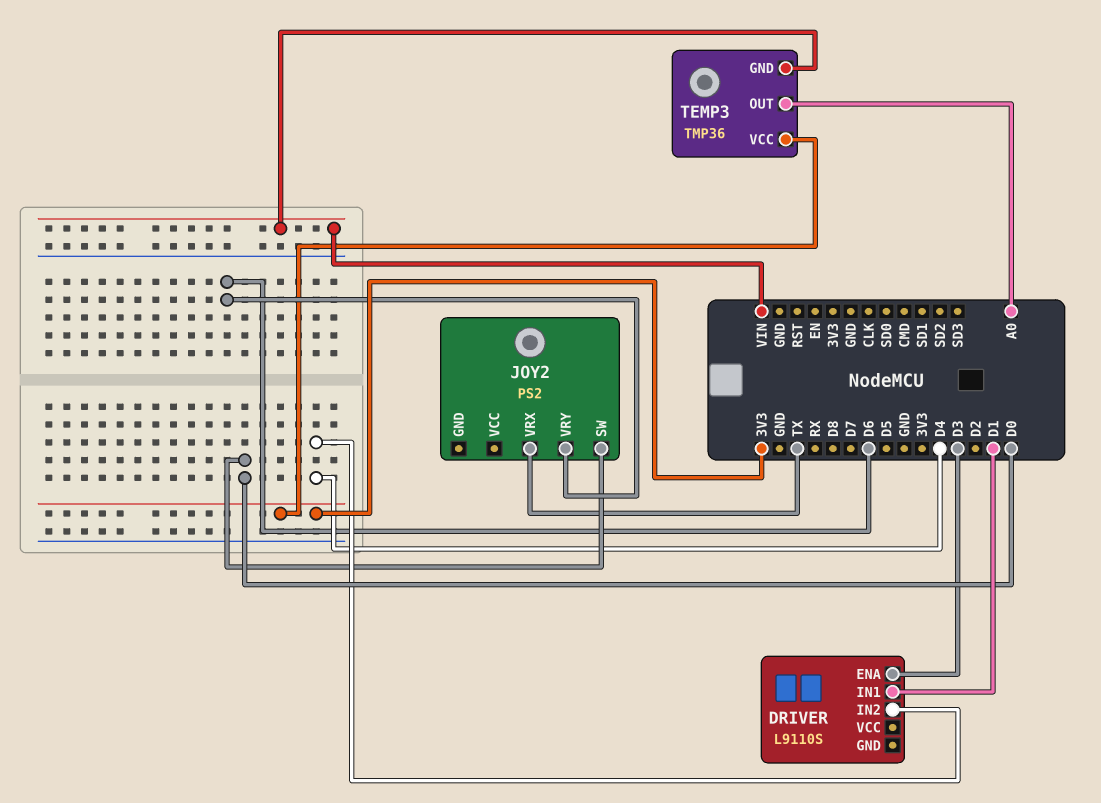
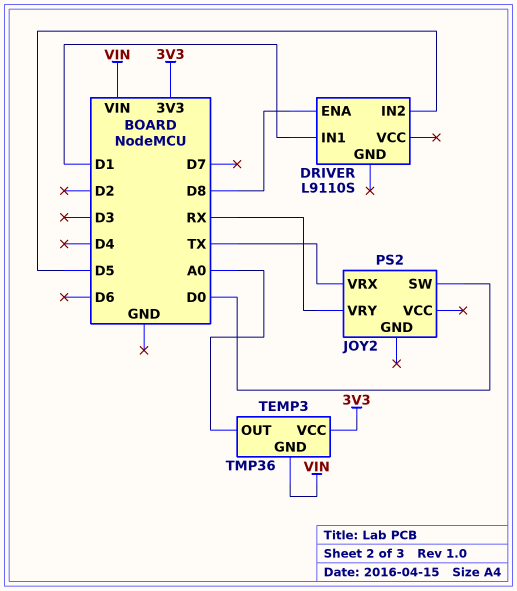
DRIVER pin ENA: D3 -> D8
DRIVER pin IN2: D4 -> D5
JOY2 pin VRY: D6 -> RX

